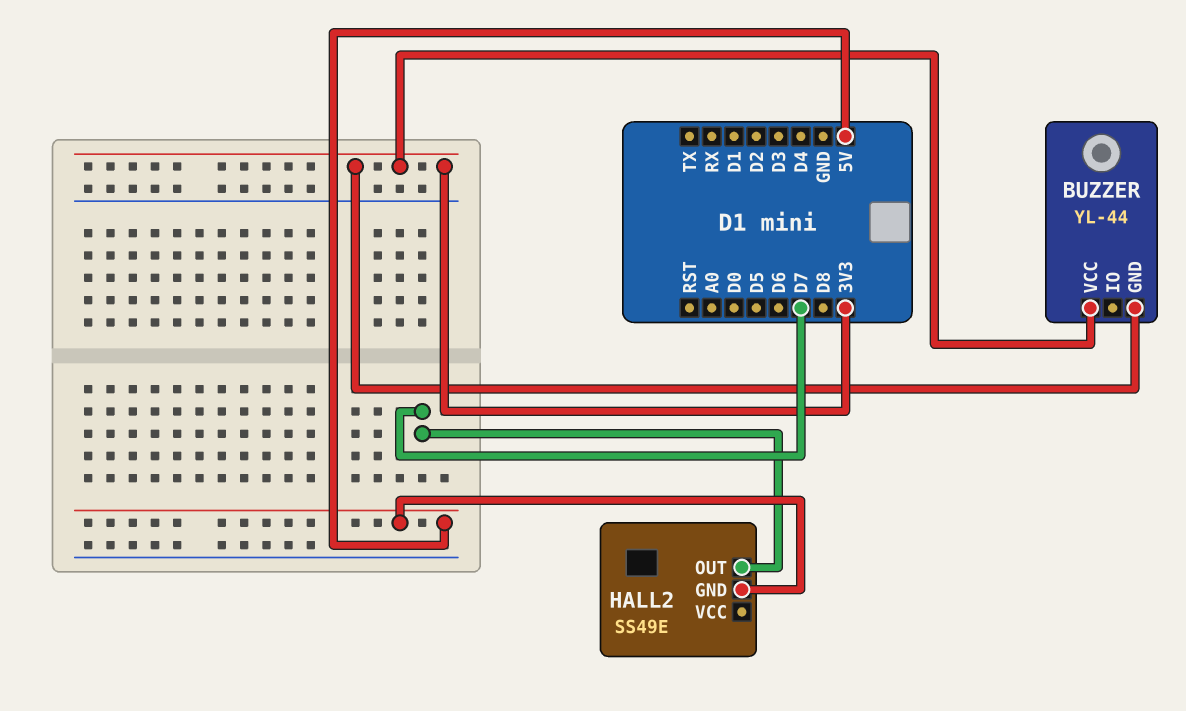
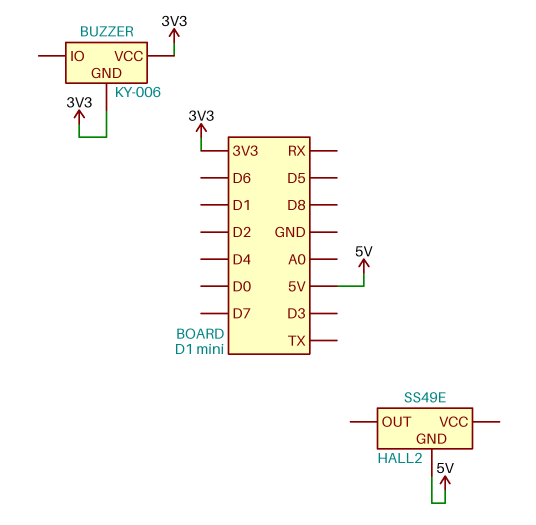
BUZZER: YL-44 -> KY-006
HALL2 pin OUT: D7 -> none

